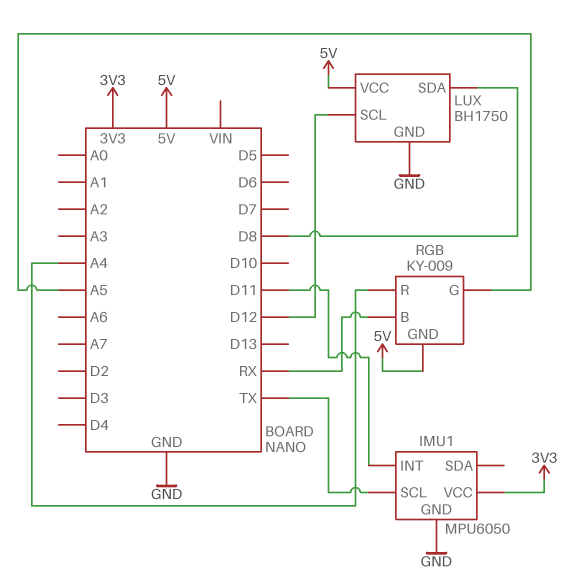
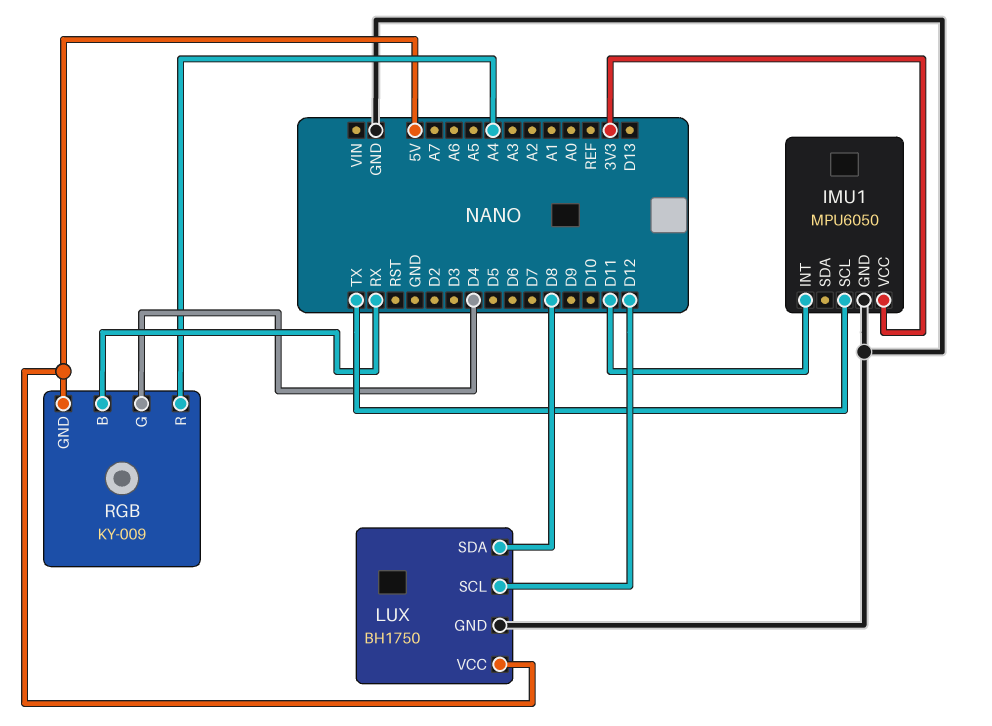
RGB pin G: A5 -> D4

